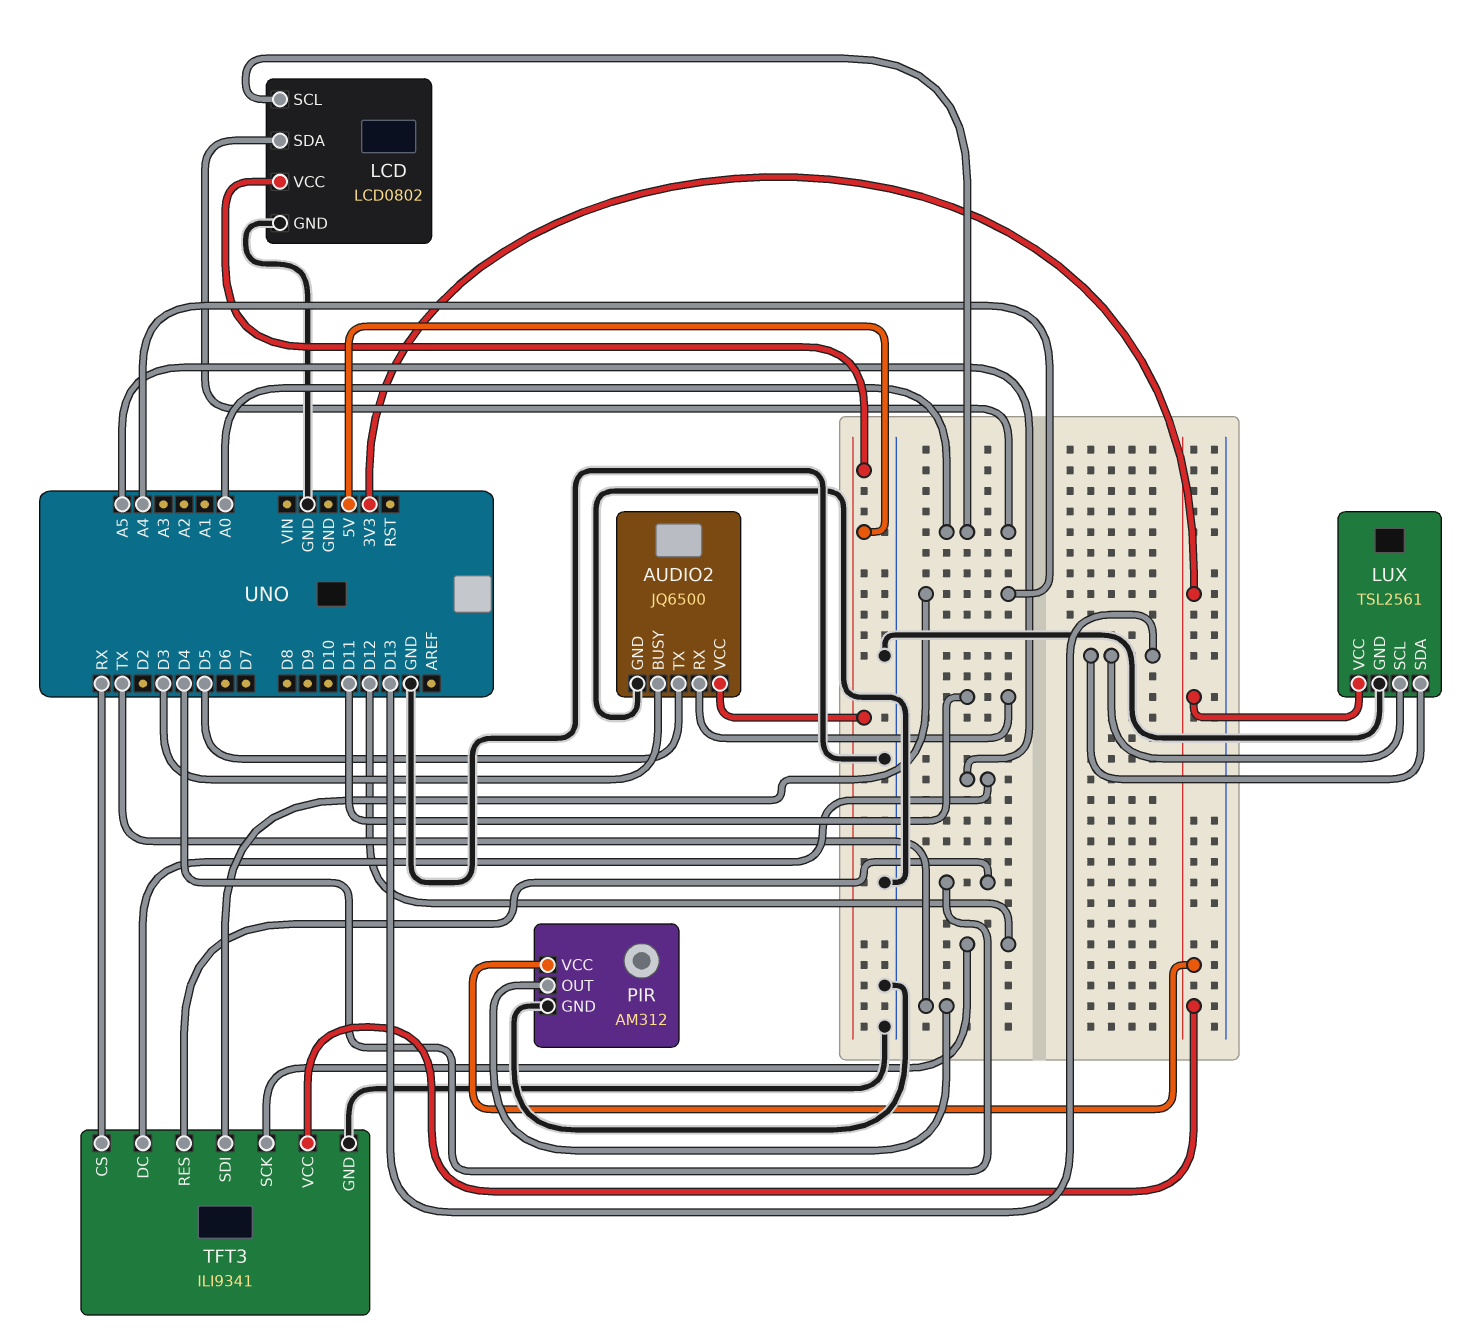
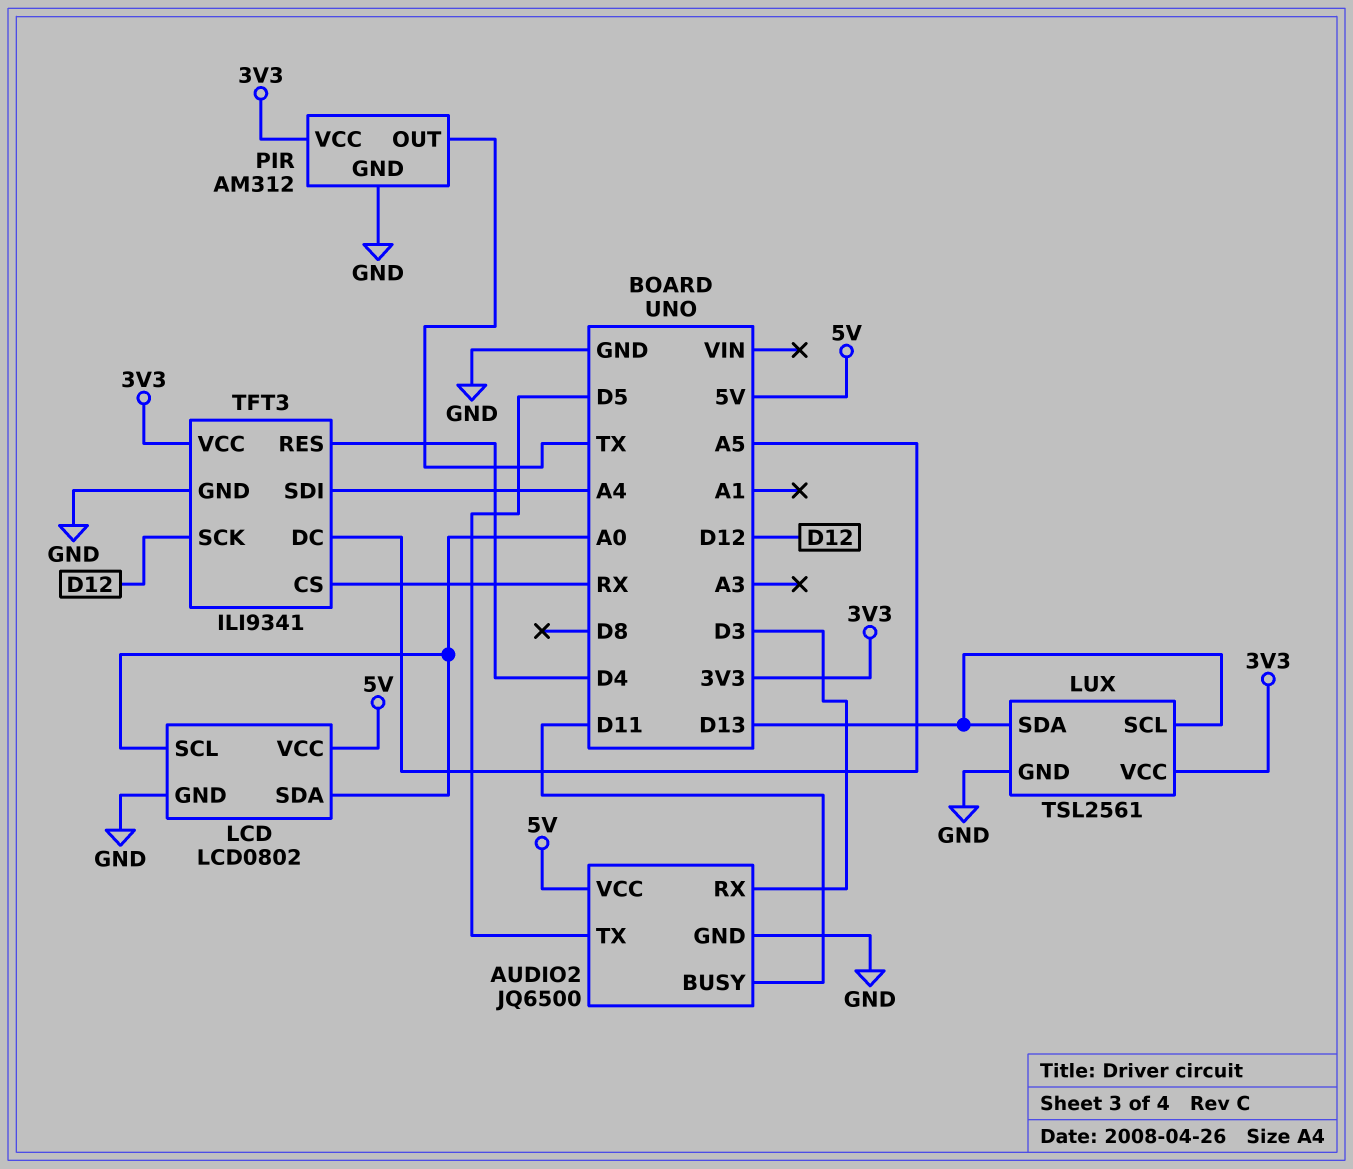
AUDIO2 pin BUSY: D3 -> D11
AUDIO2 pin RX: D11 -> D3

